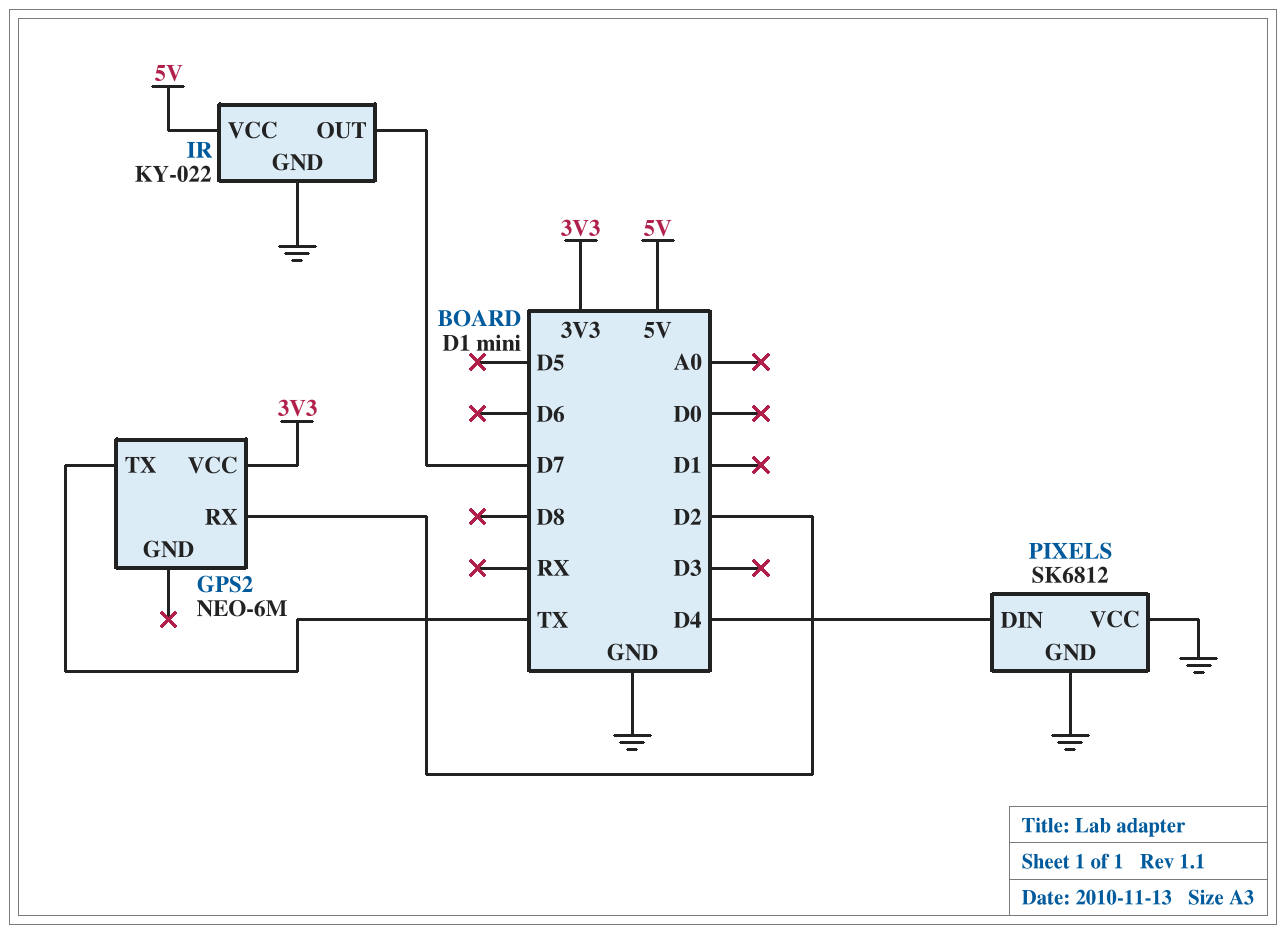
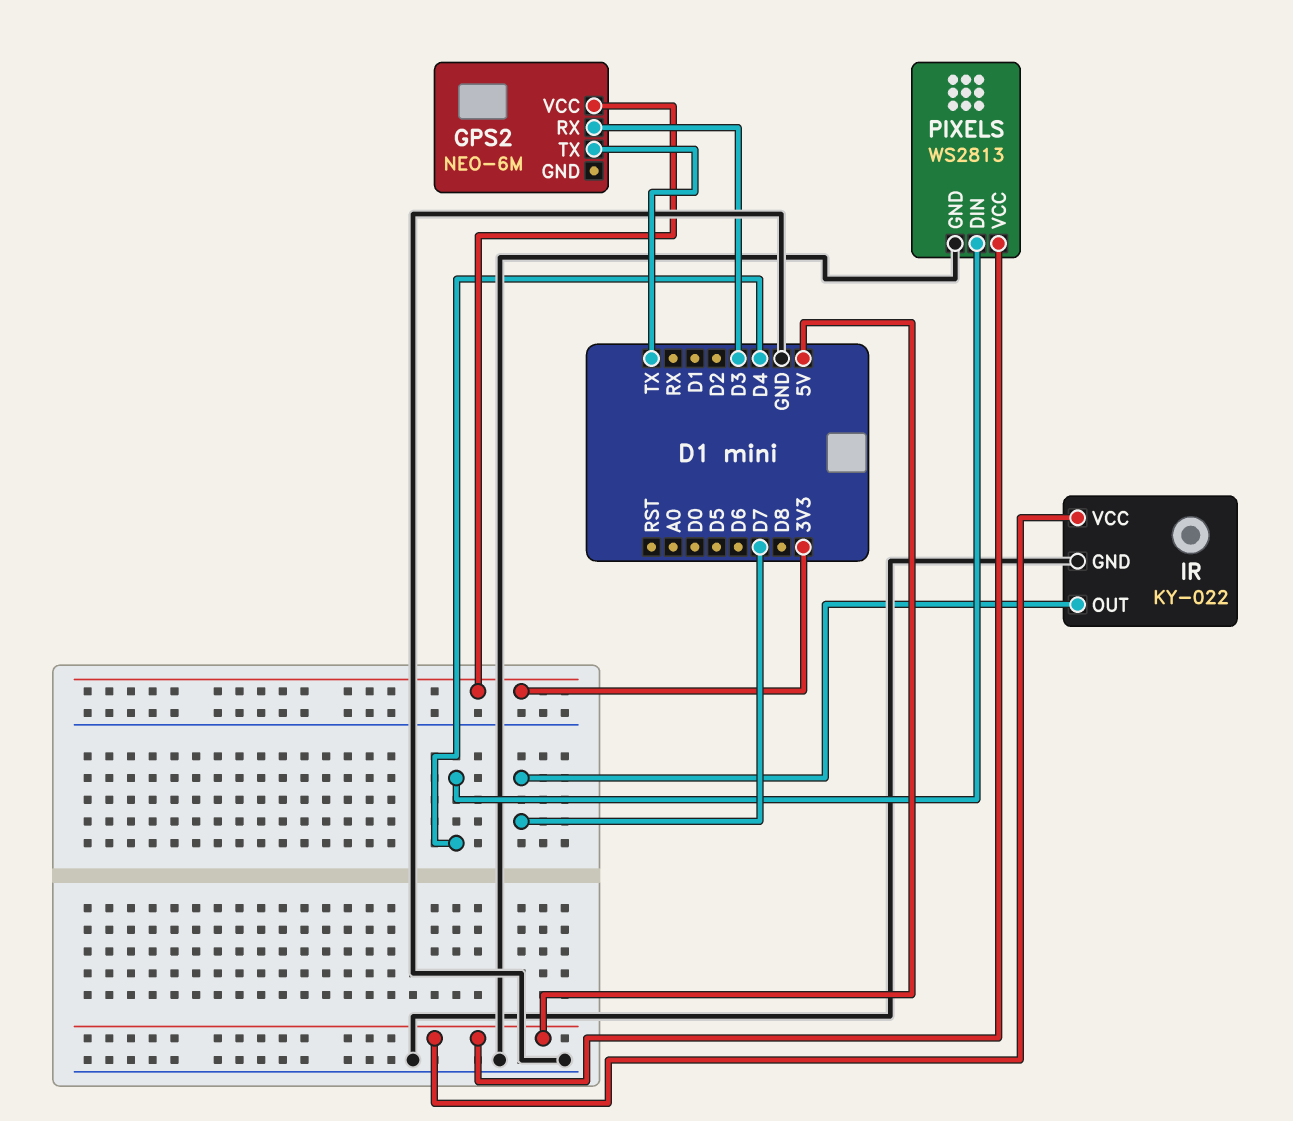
GPS2 pin RX: D2 -> D3
PIXELS: SK6812 -> WS2813
PIXELS pin VCC: GND -> 5V

